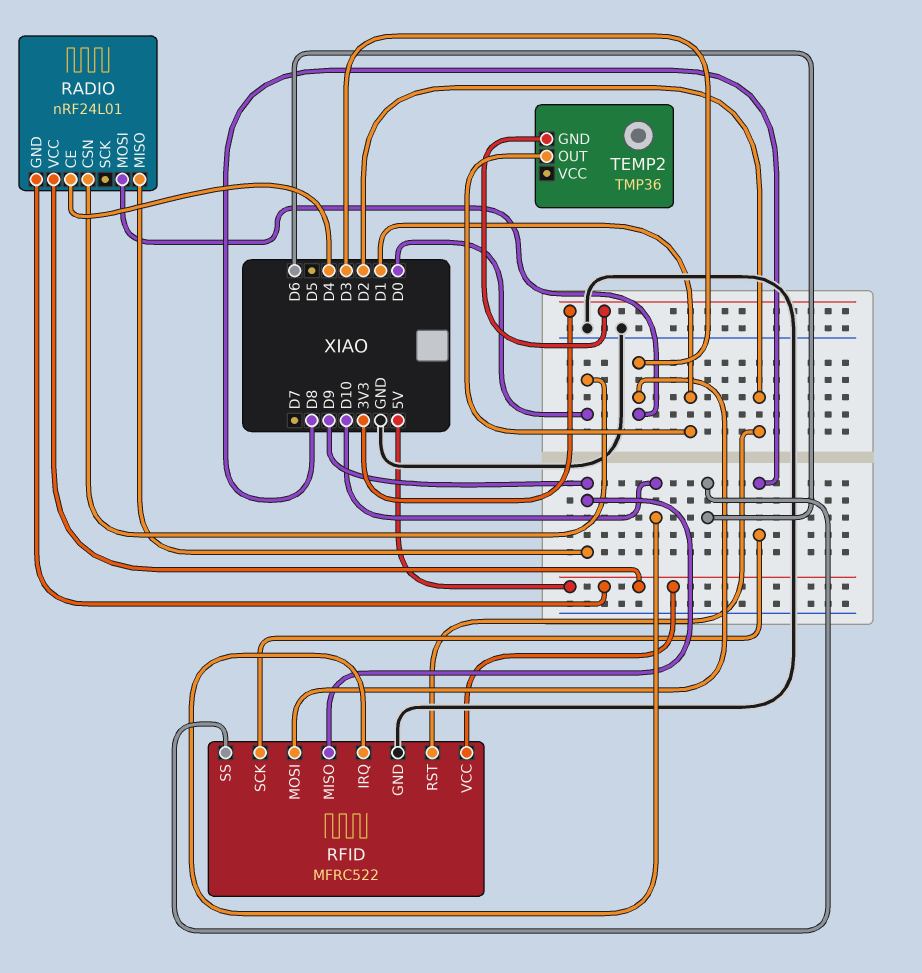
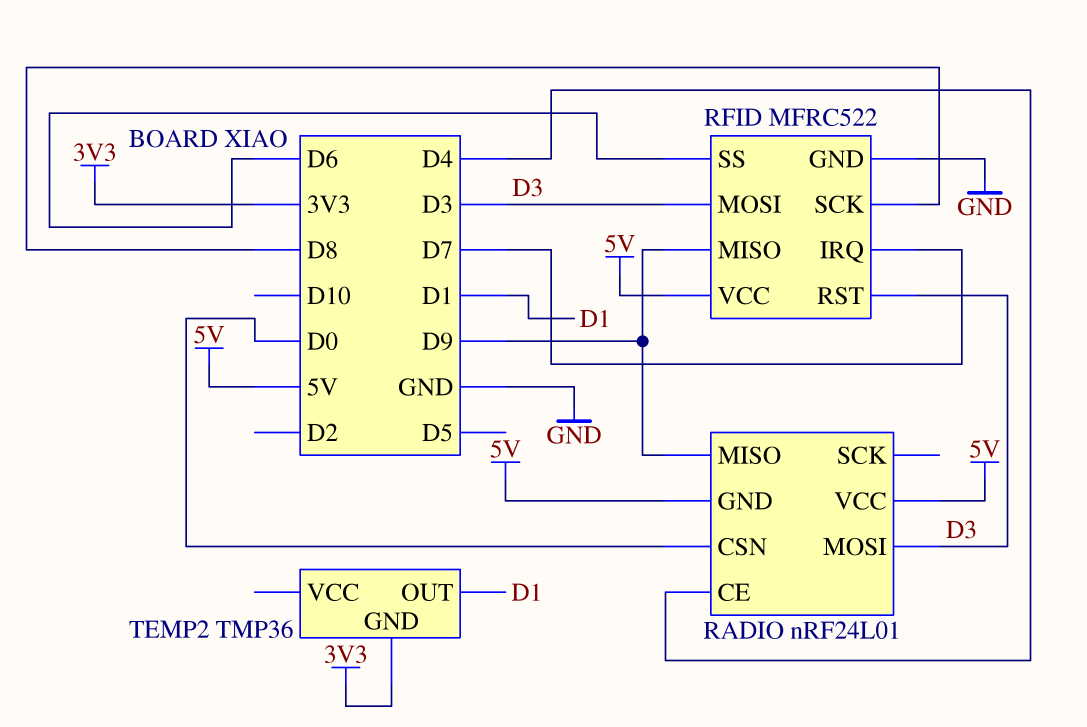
RFID pin IRQ: D10 -> D7
RFID pin RST: D2 -> D3

